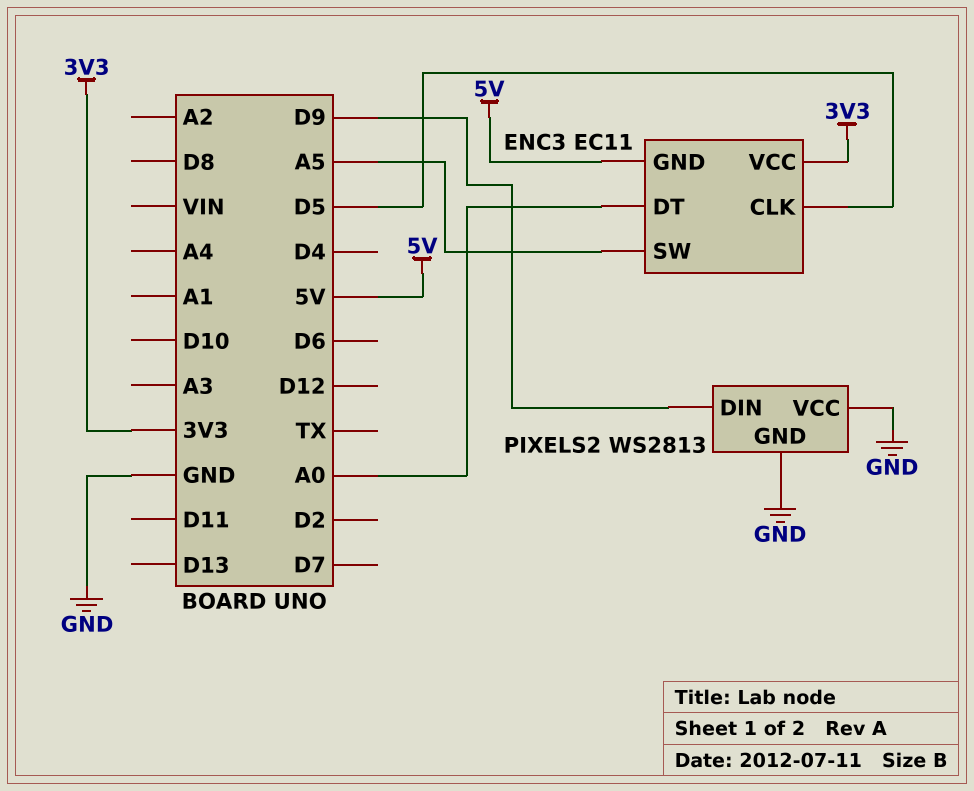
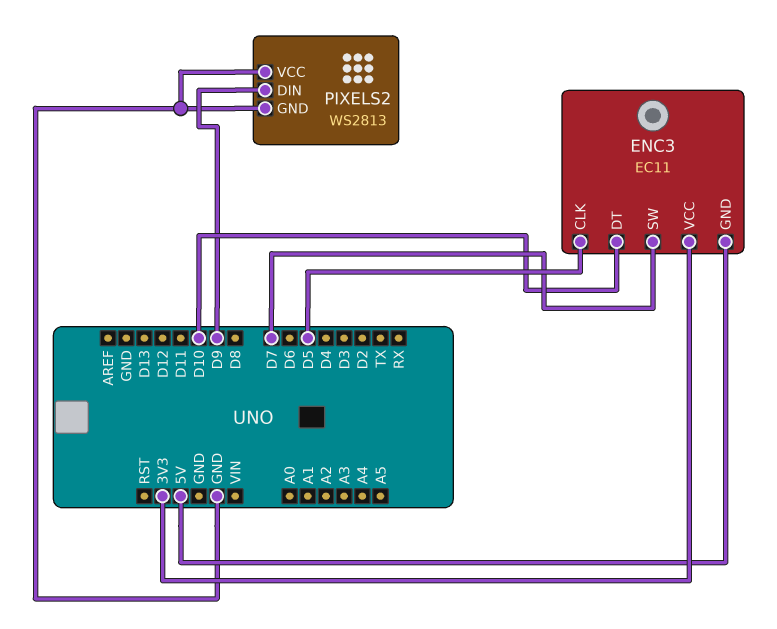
ENC3 pin DT: A0 -> D10
ENC3 pin SW: A5 -> D7

